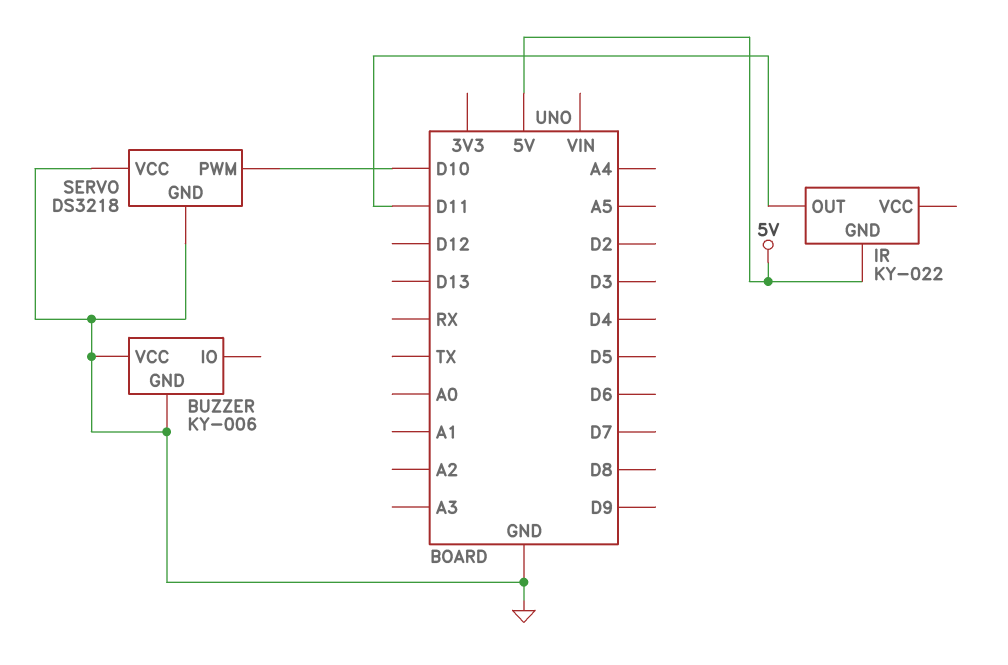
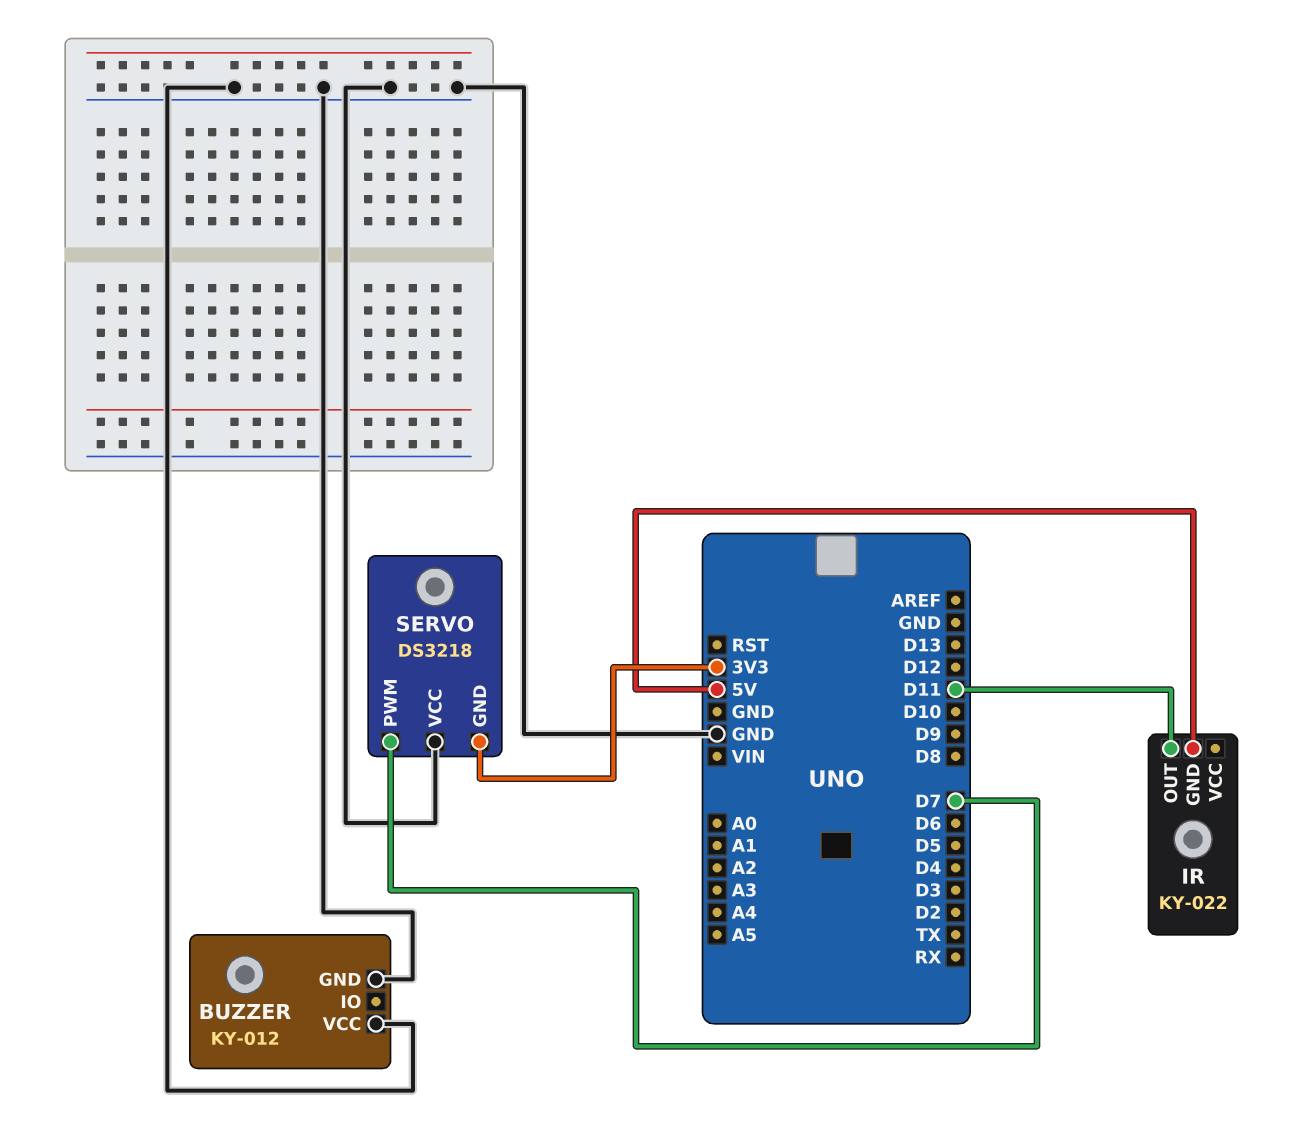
BUZZER: KY-006 -> KY-012
SERVO pin GND: GND -> 3V3
SERVO pin PWM: D10 -> D7

